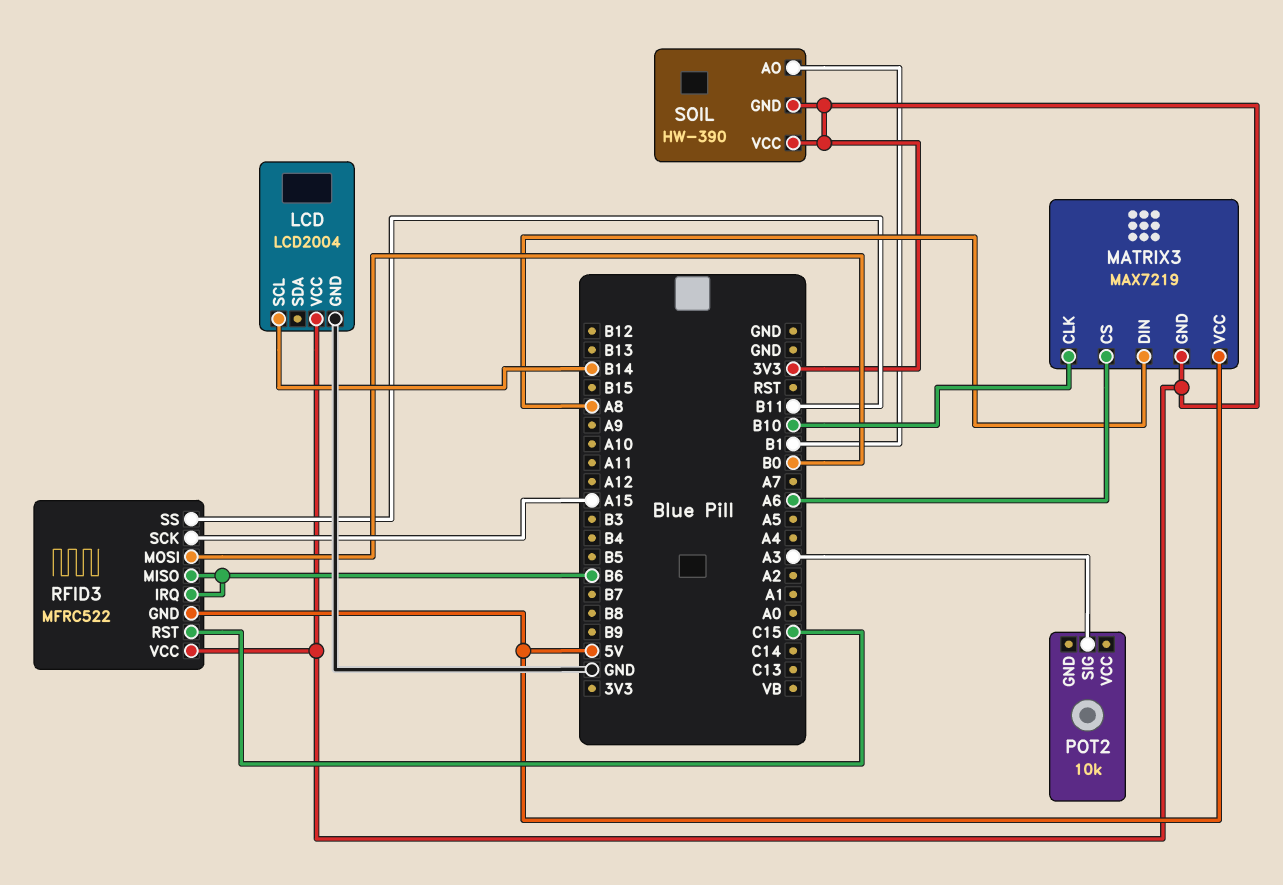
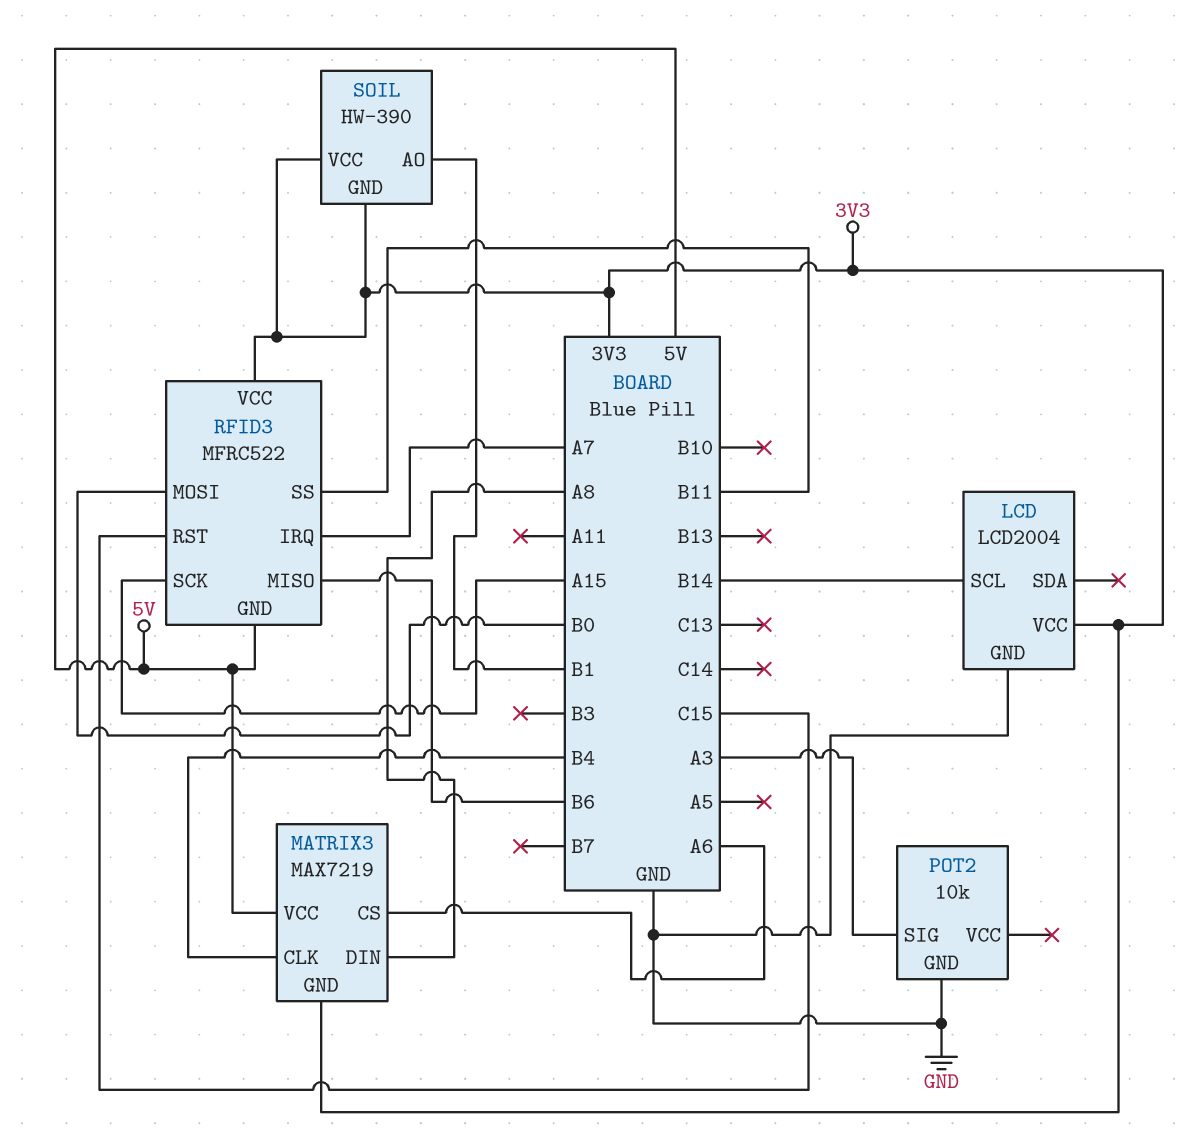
MATRIX3 pin CLK: B10 -> B4
POT2 pin GND: none -> GND
RFID3 pin IRQ: B6 -> A7

